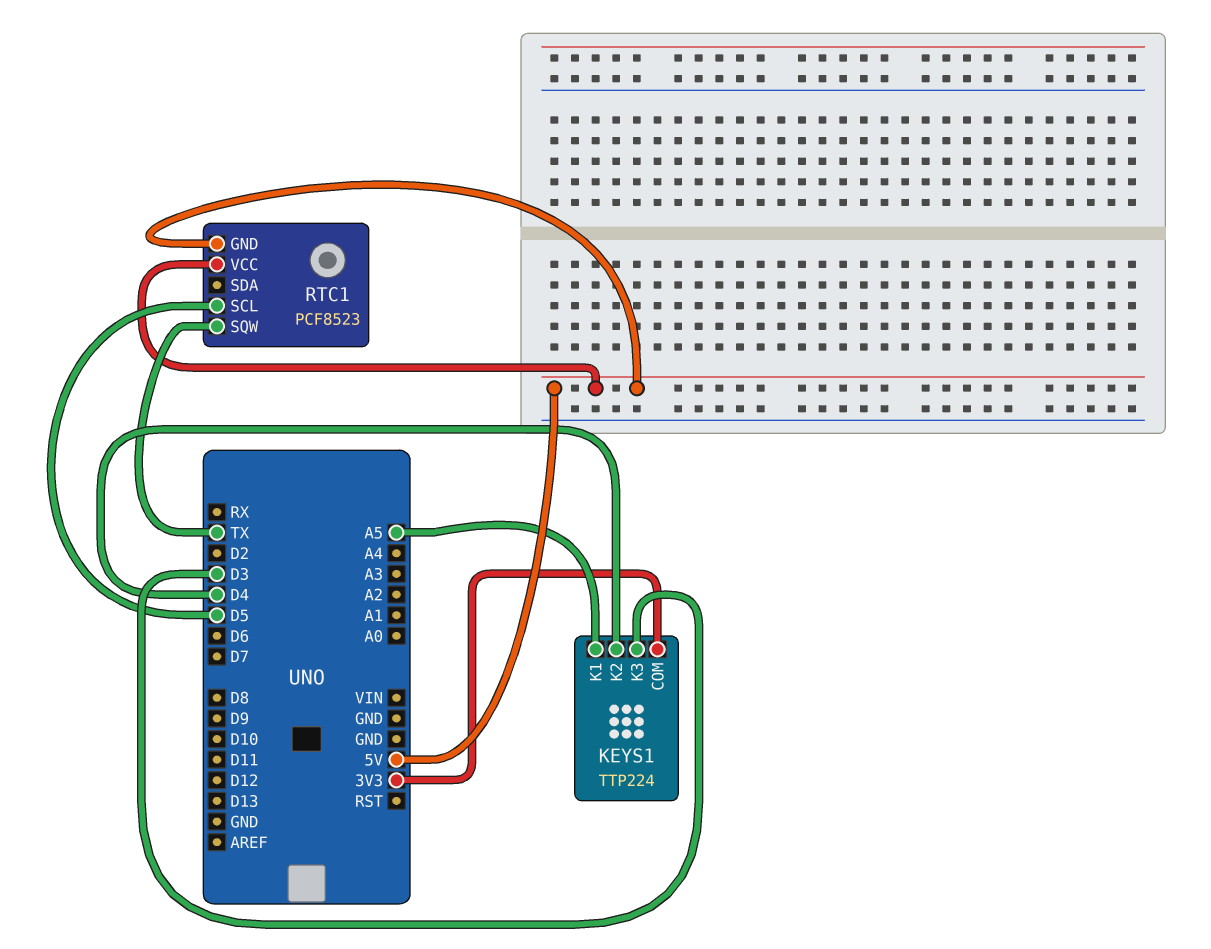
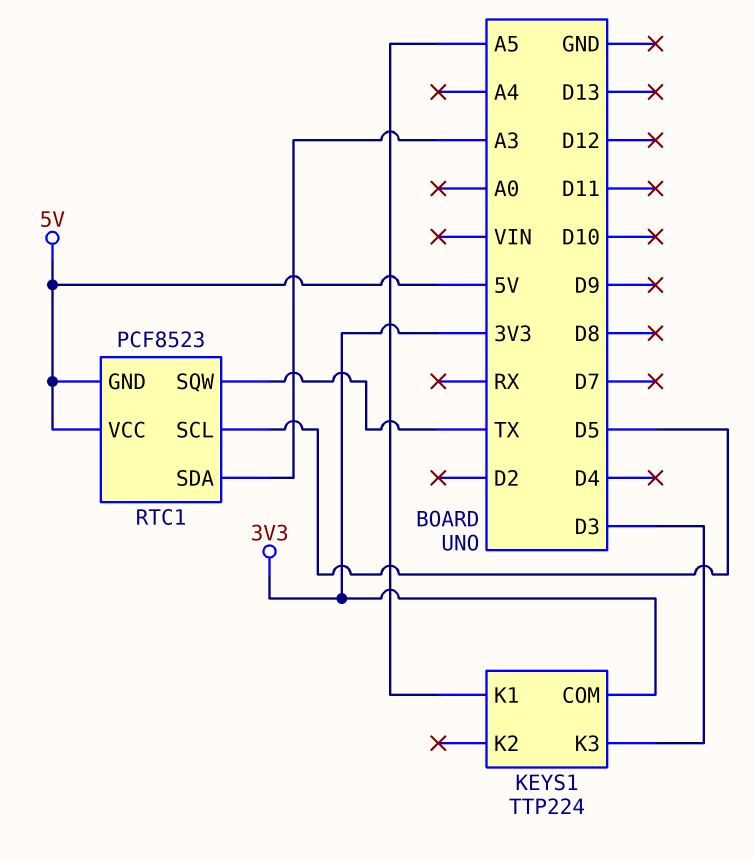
KEYS1 pin K2: D4 -> none
RTC1 pin SDA: none -> A3

